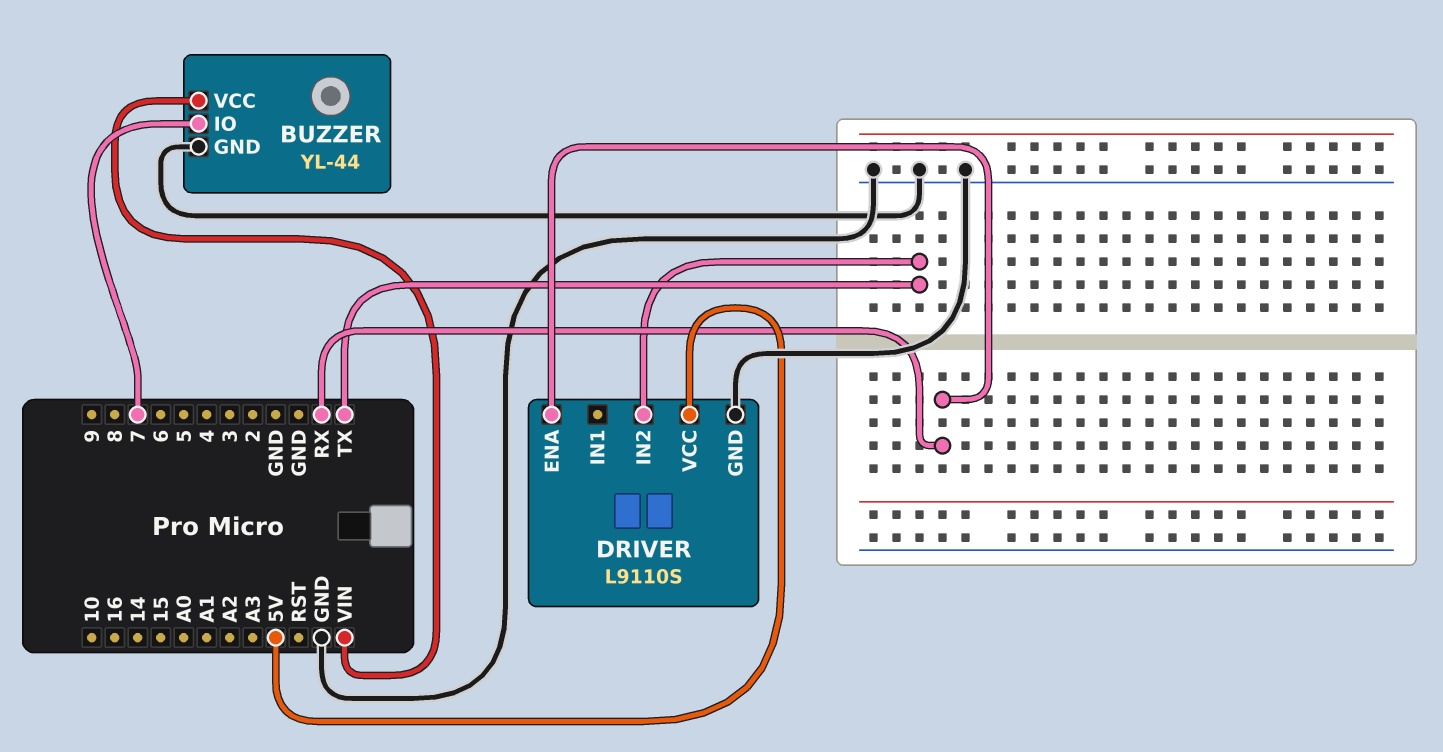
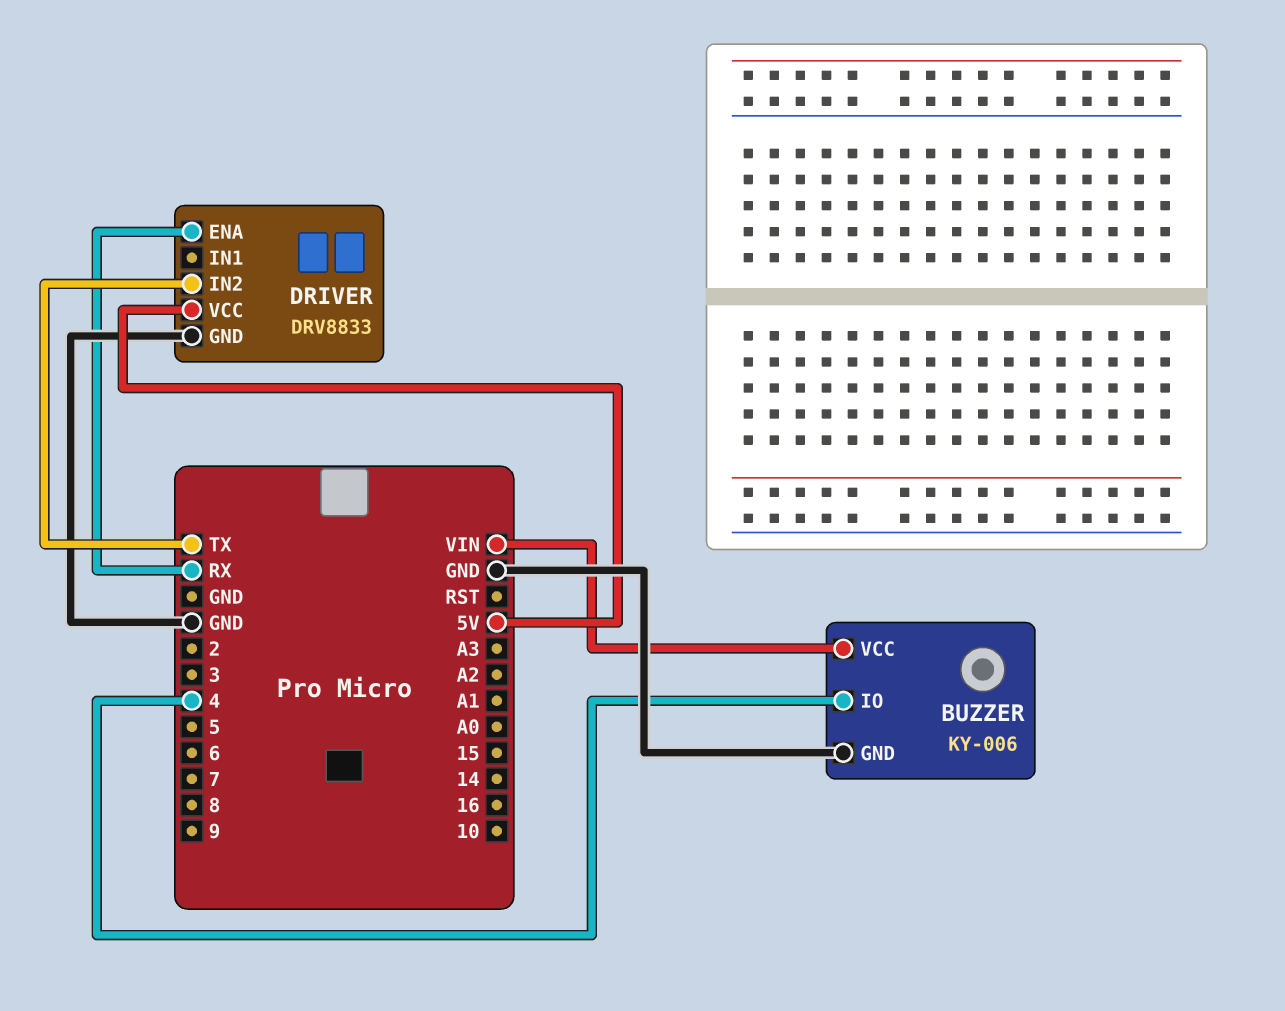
BUZZER: YL-44 -> KY-006
BUZZER pin IO: 7 -> 4
DRIVER: L9110S -> DRV8833

